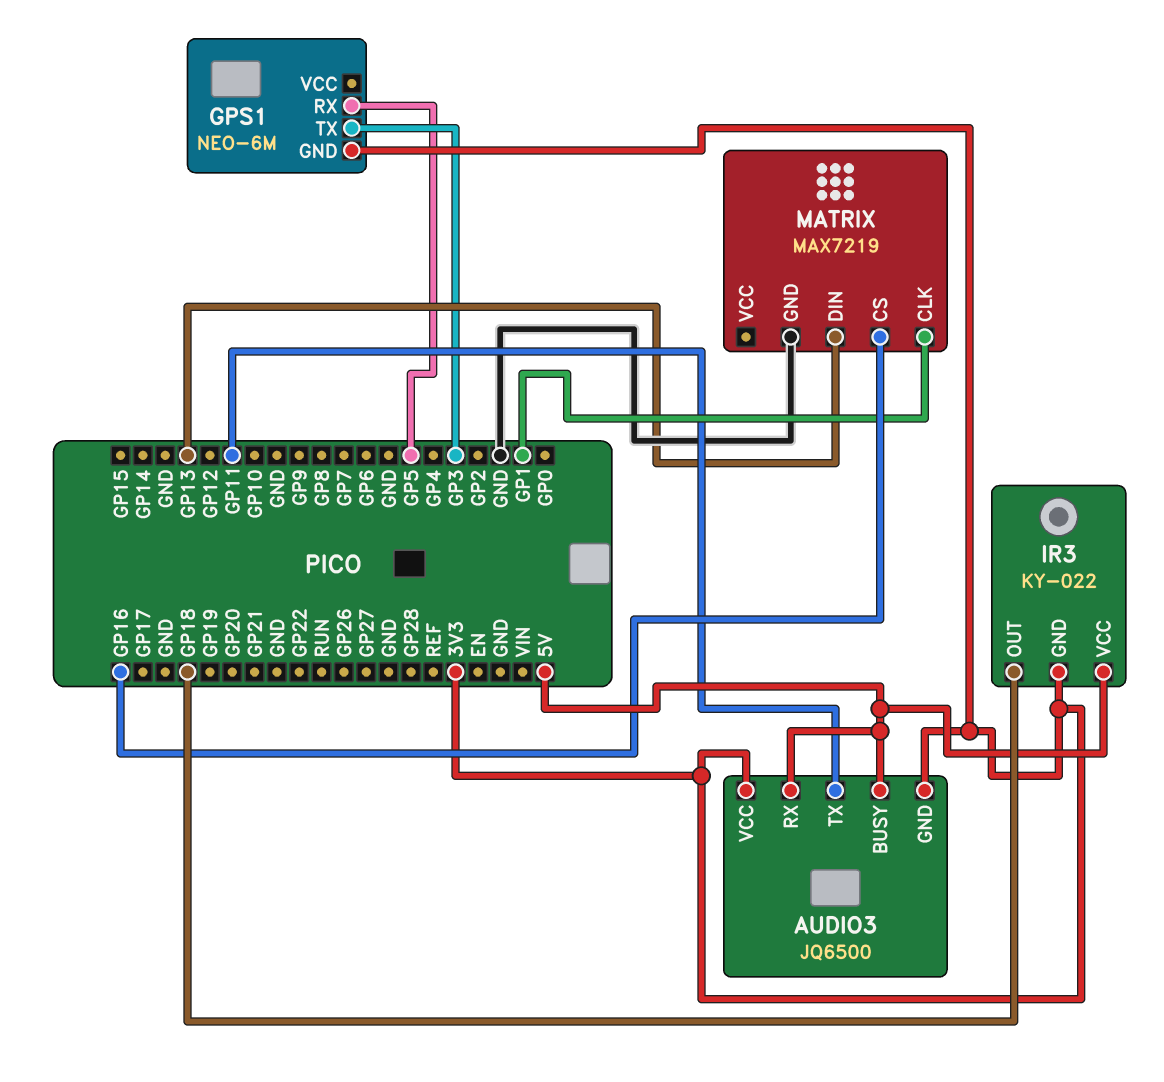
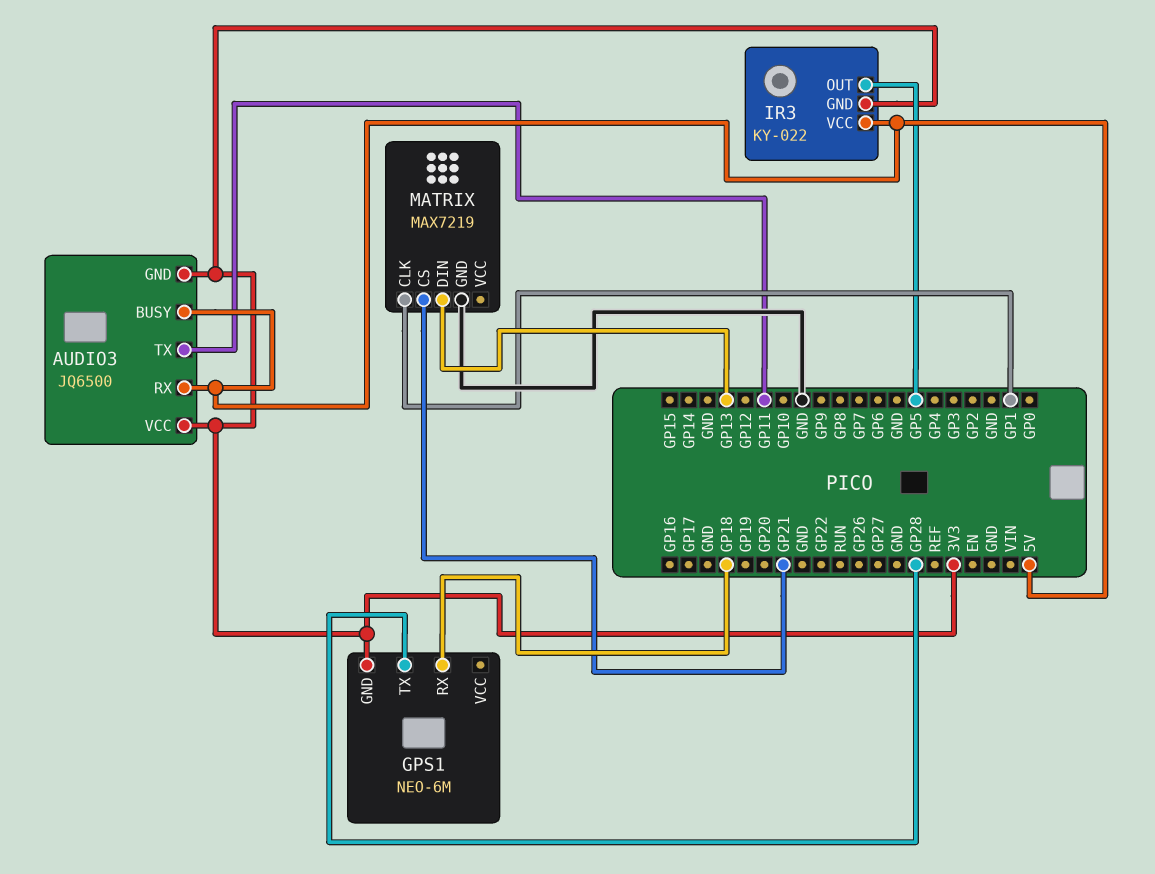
GPS1 pin RX: GP5 -> GP18
GPS1 pin TX: GP3 -> GP28
IR3 pin OUT: GP18 -> GP5
MATRIX pin CS: GP16 -> GP21

